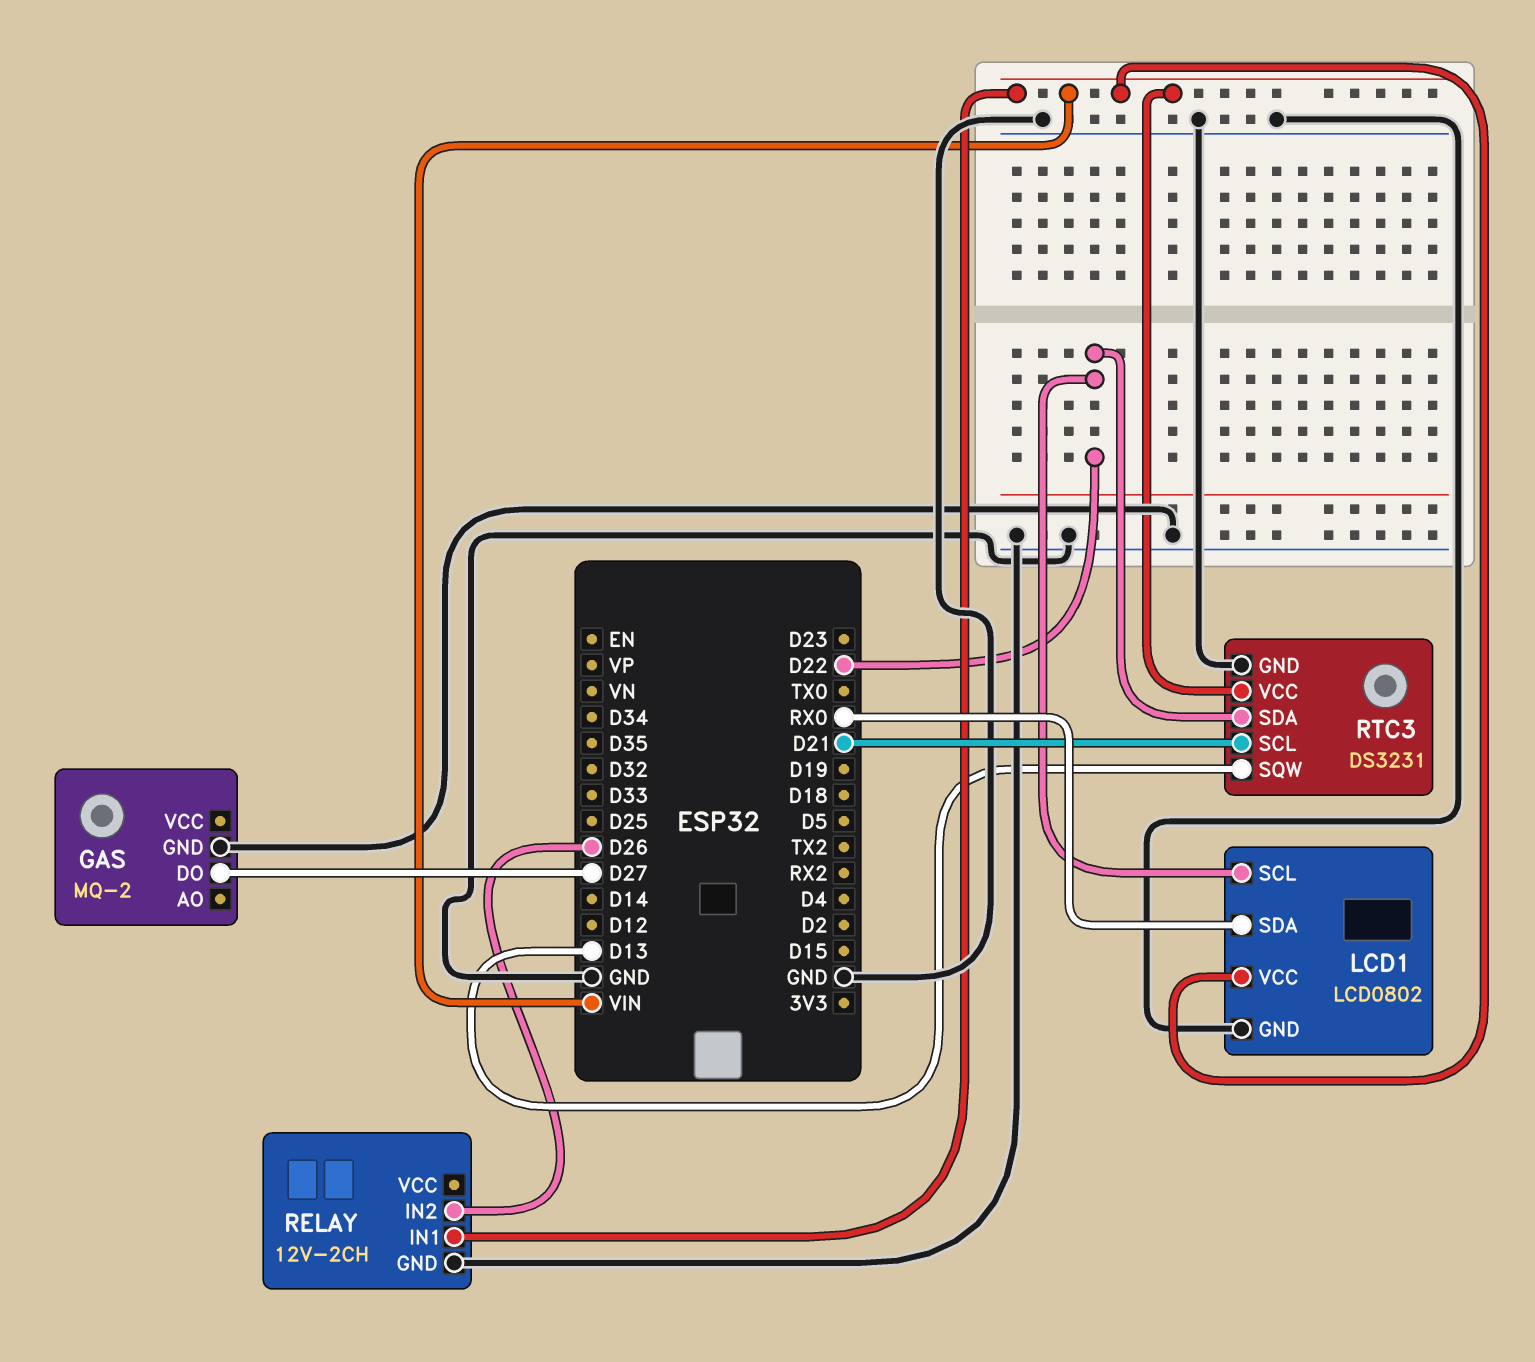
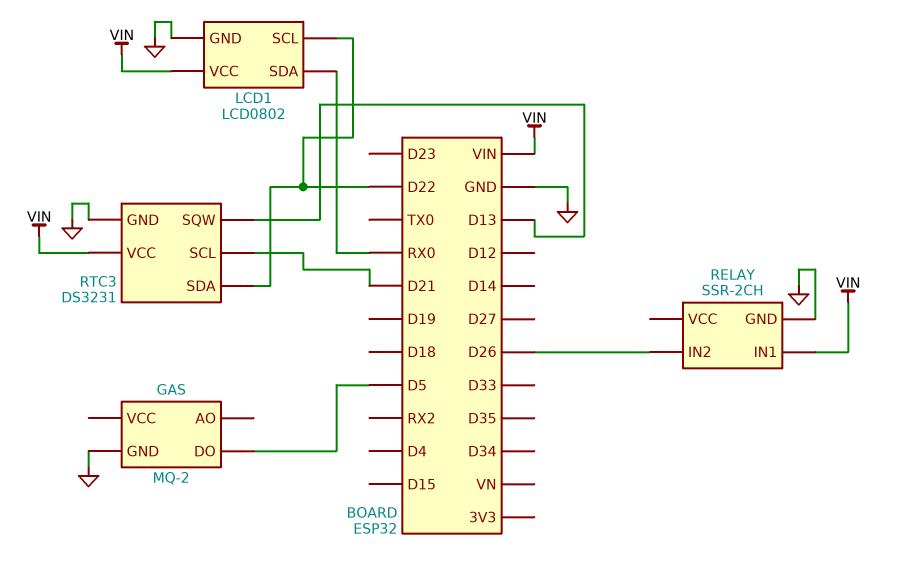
GAS pin DO: D27 -> D5
RELAY: 12V-2CH -> SSR-2CH

